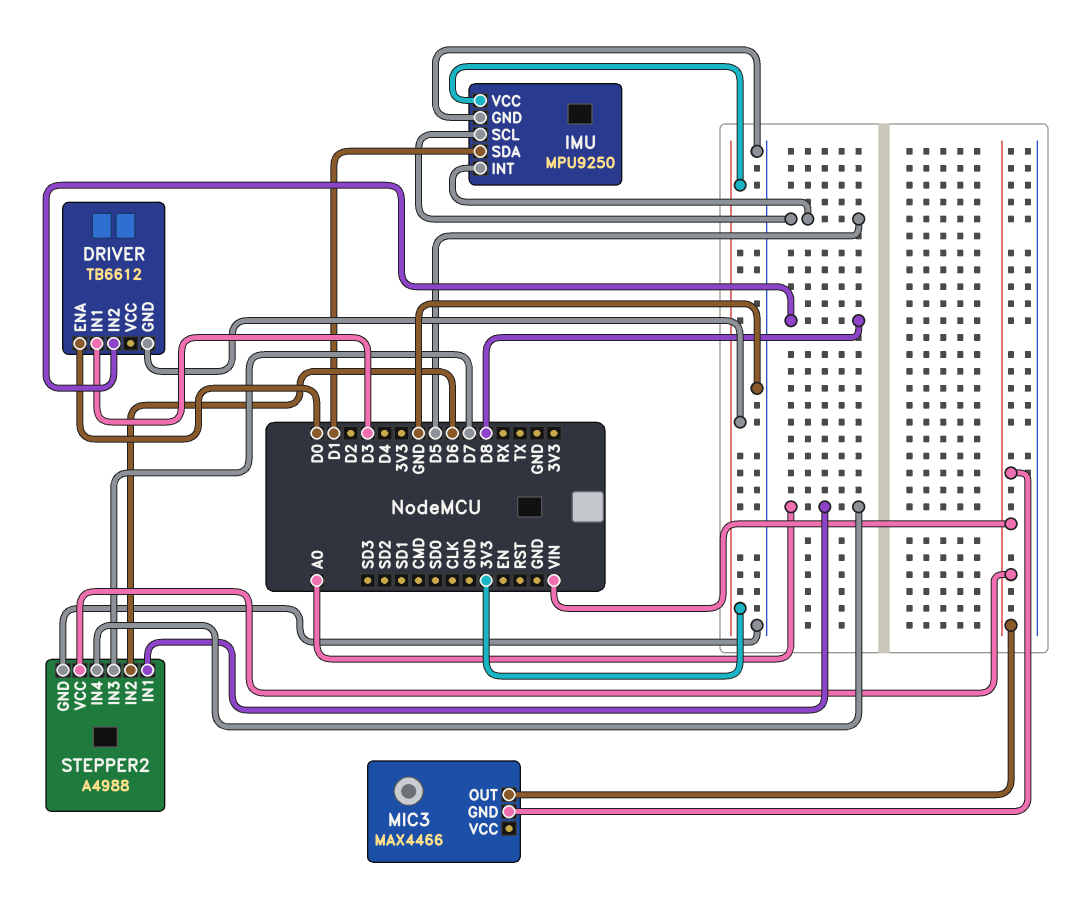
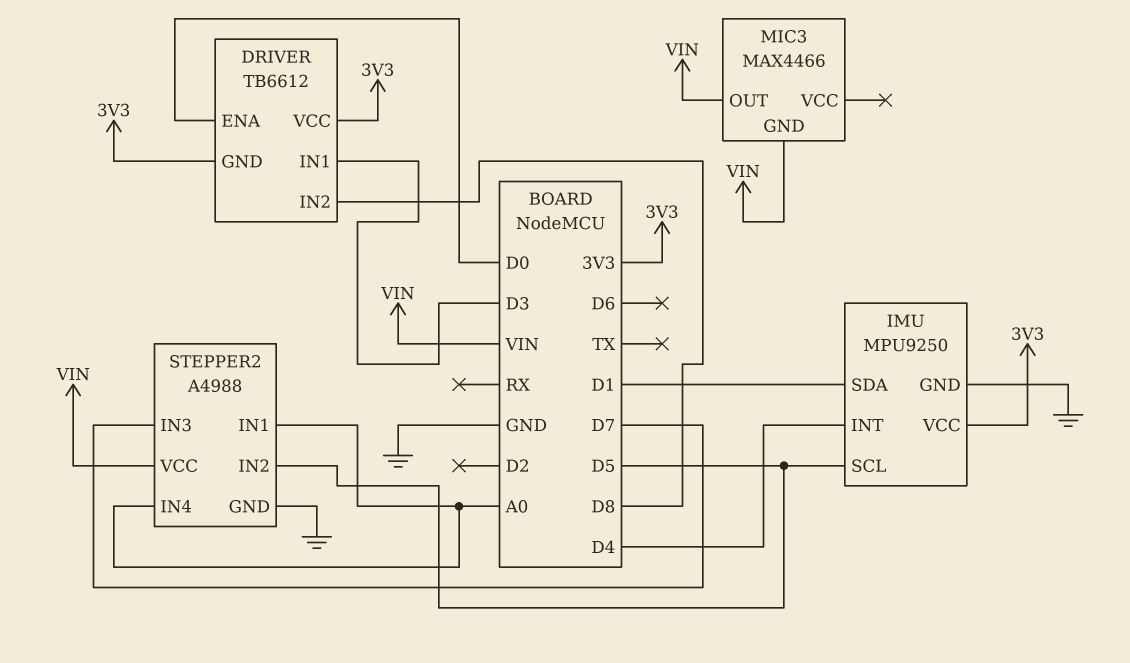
DRIVER pin VCC: none -> 3V3
IMU pin INT: D5 -> D4
STEPPER2 pin IN2: D6 -> D5

